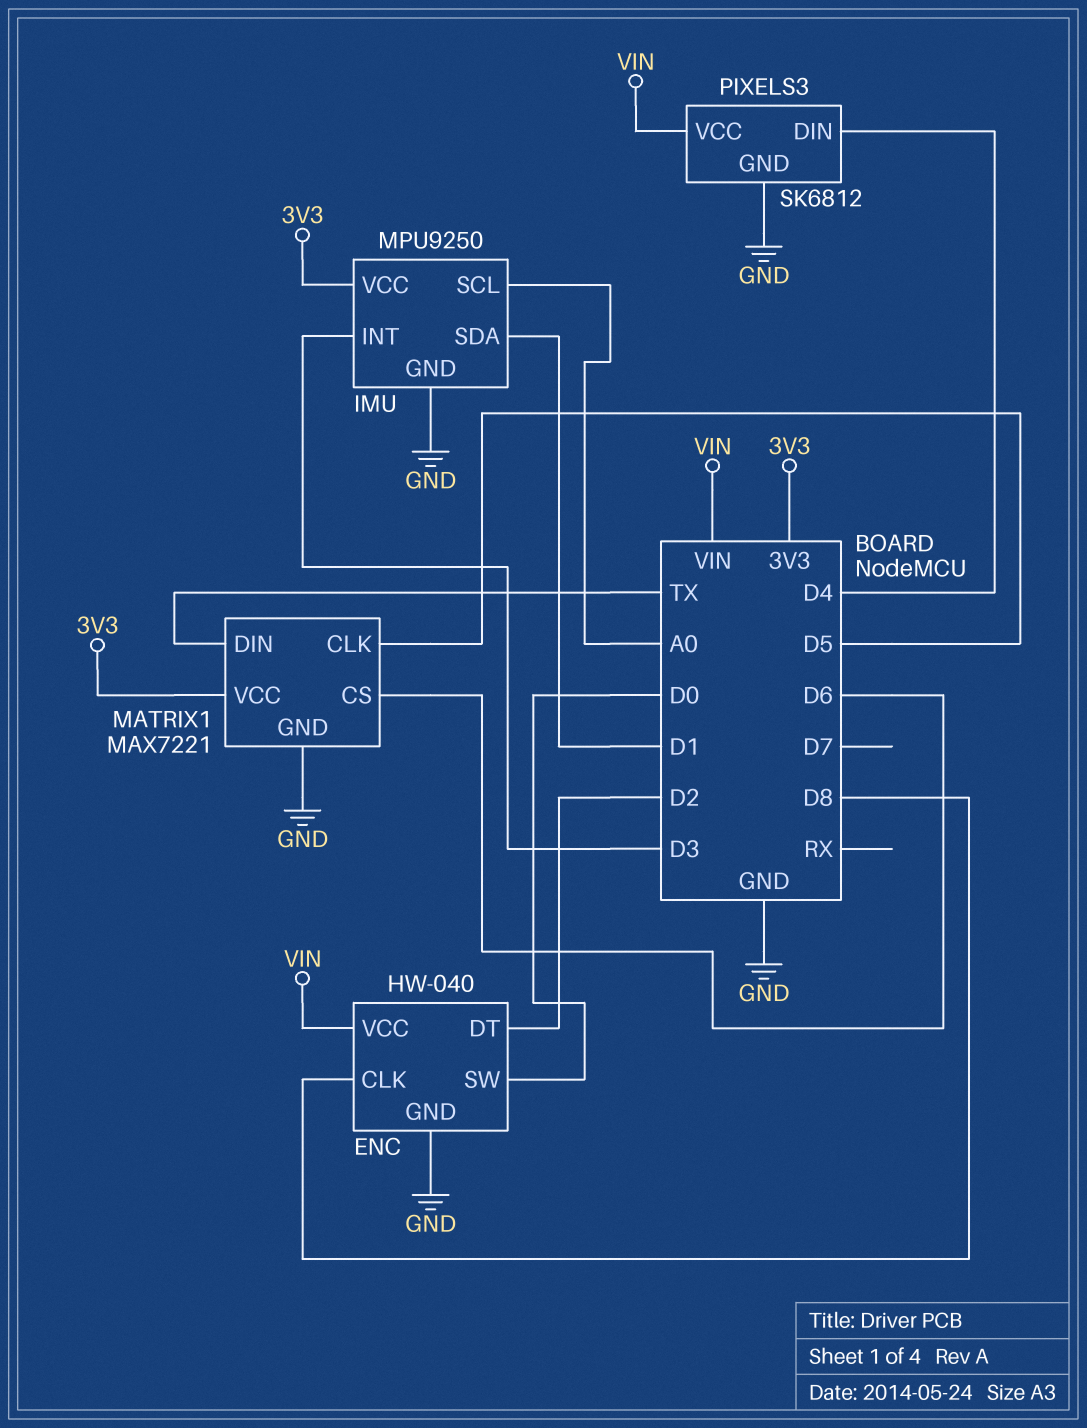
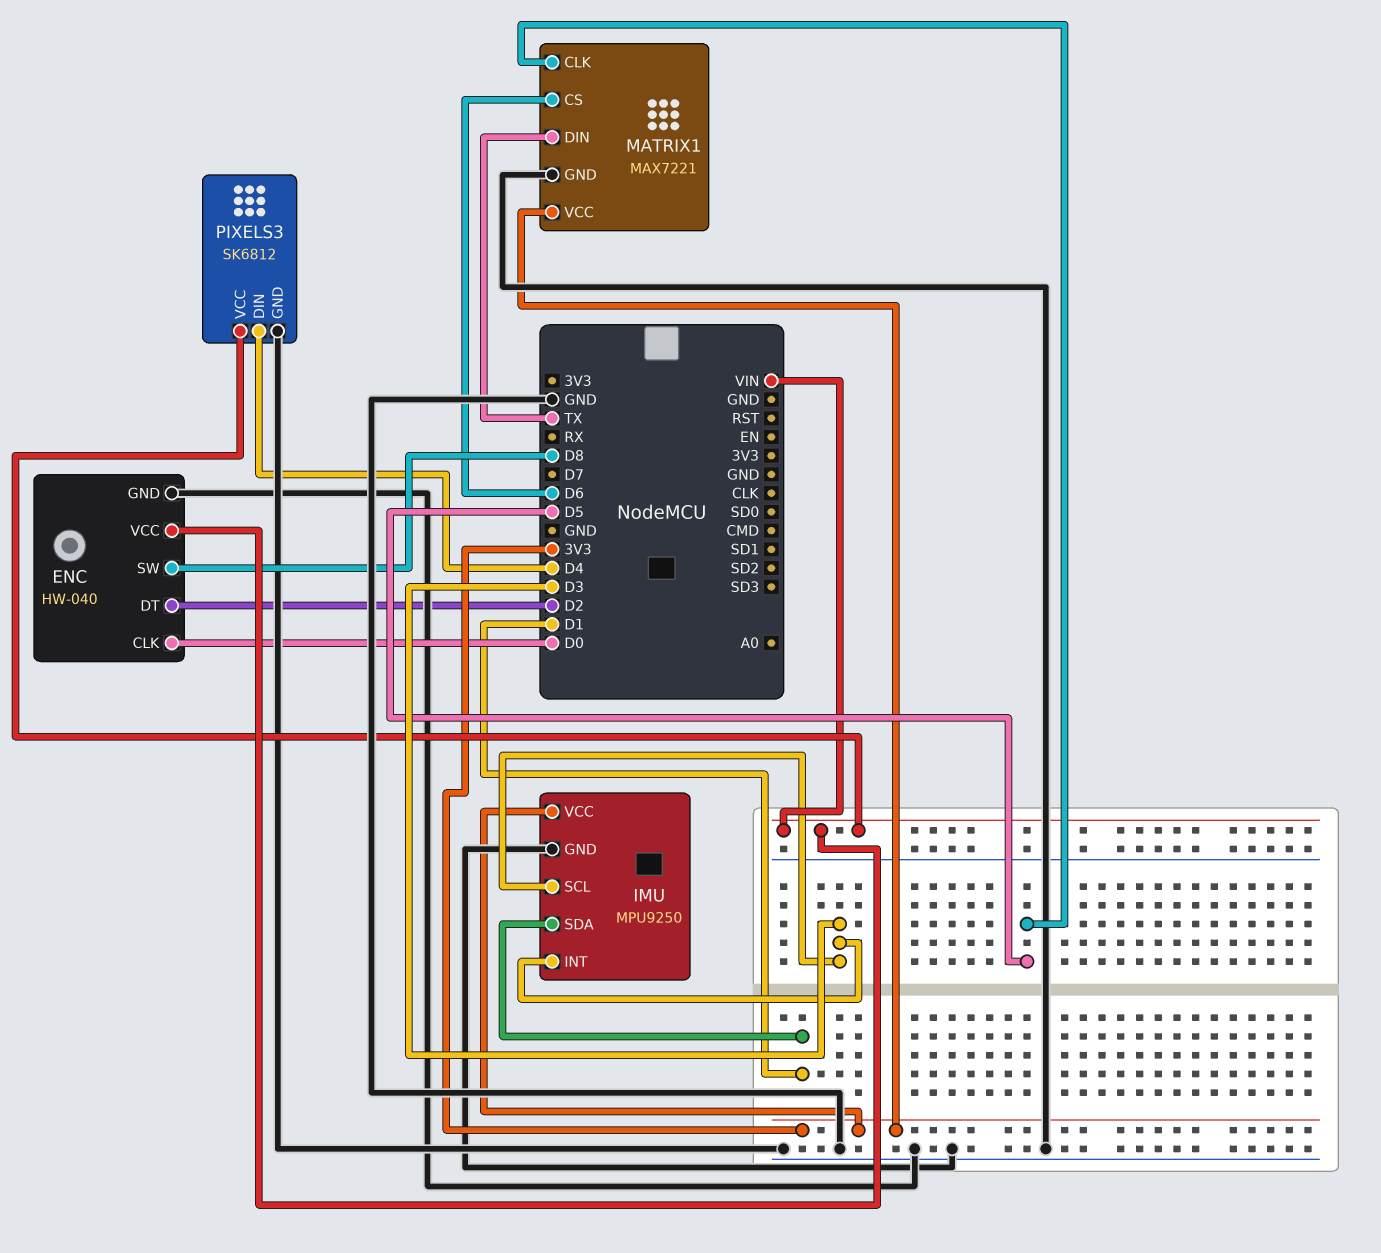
ENC pin CLK: D8 -> D0
ENC pin SW: D0 -> D8
IMU pin SCL: A0 -> D3

